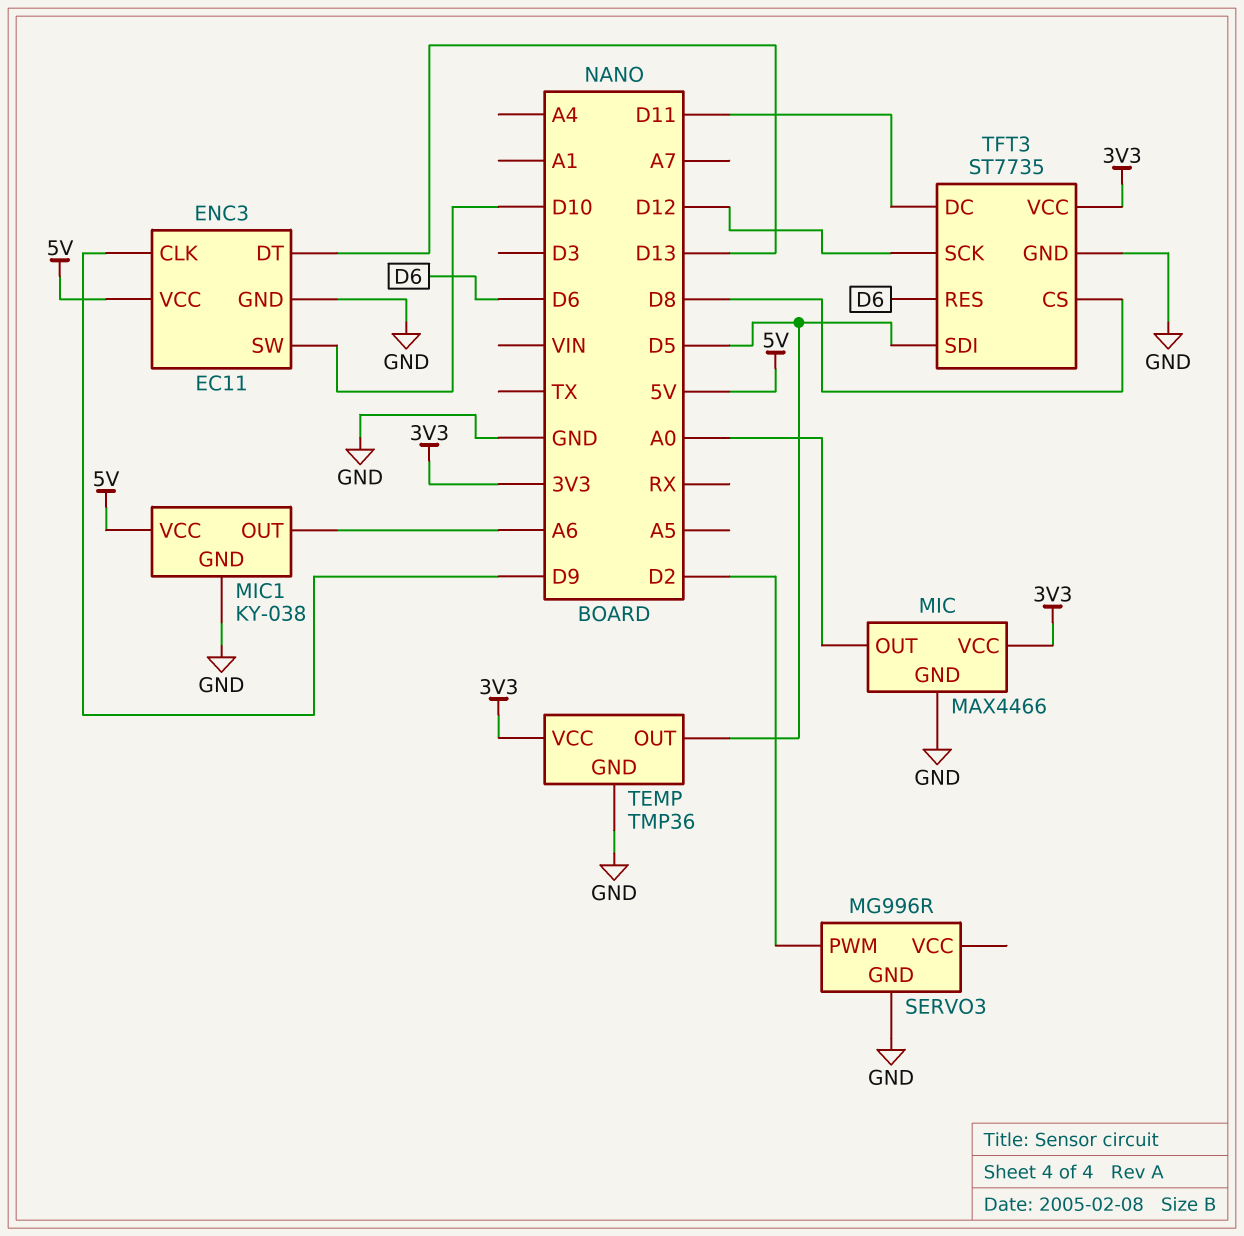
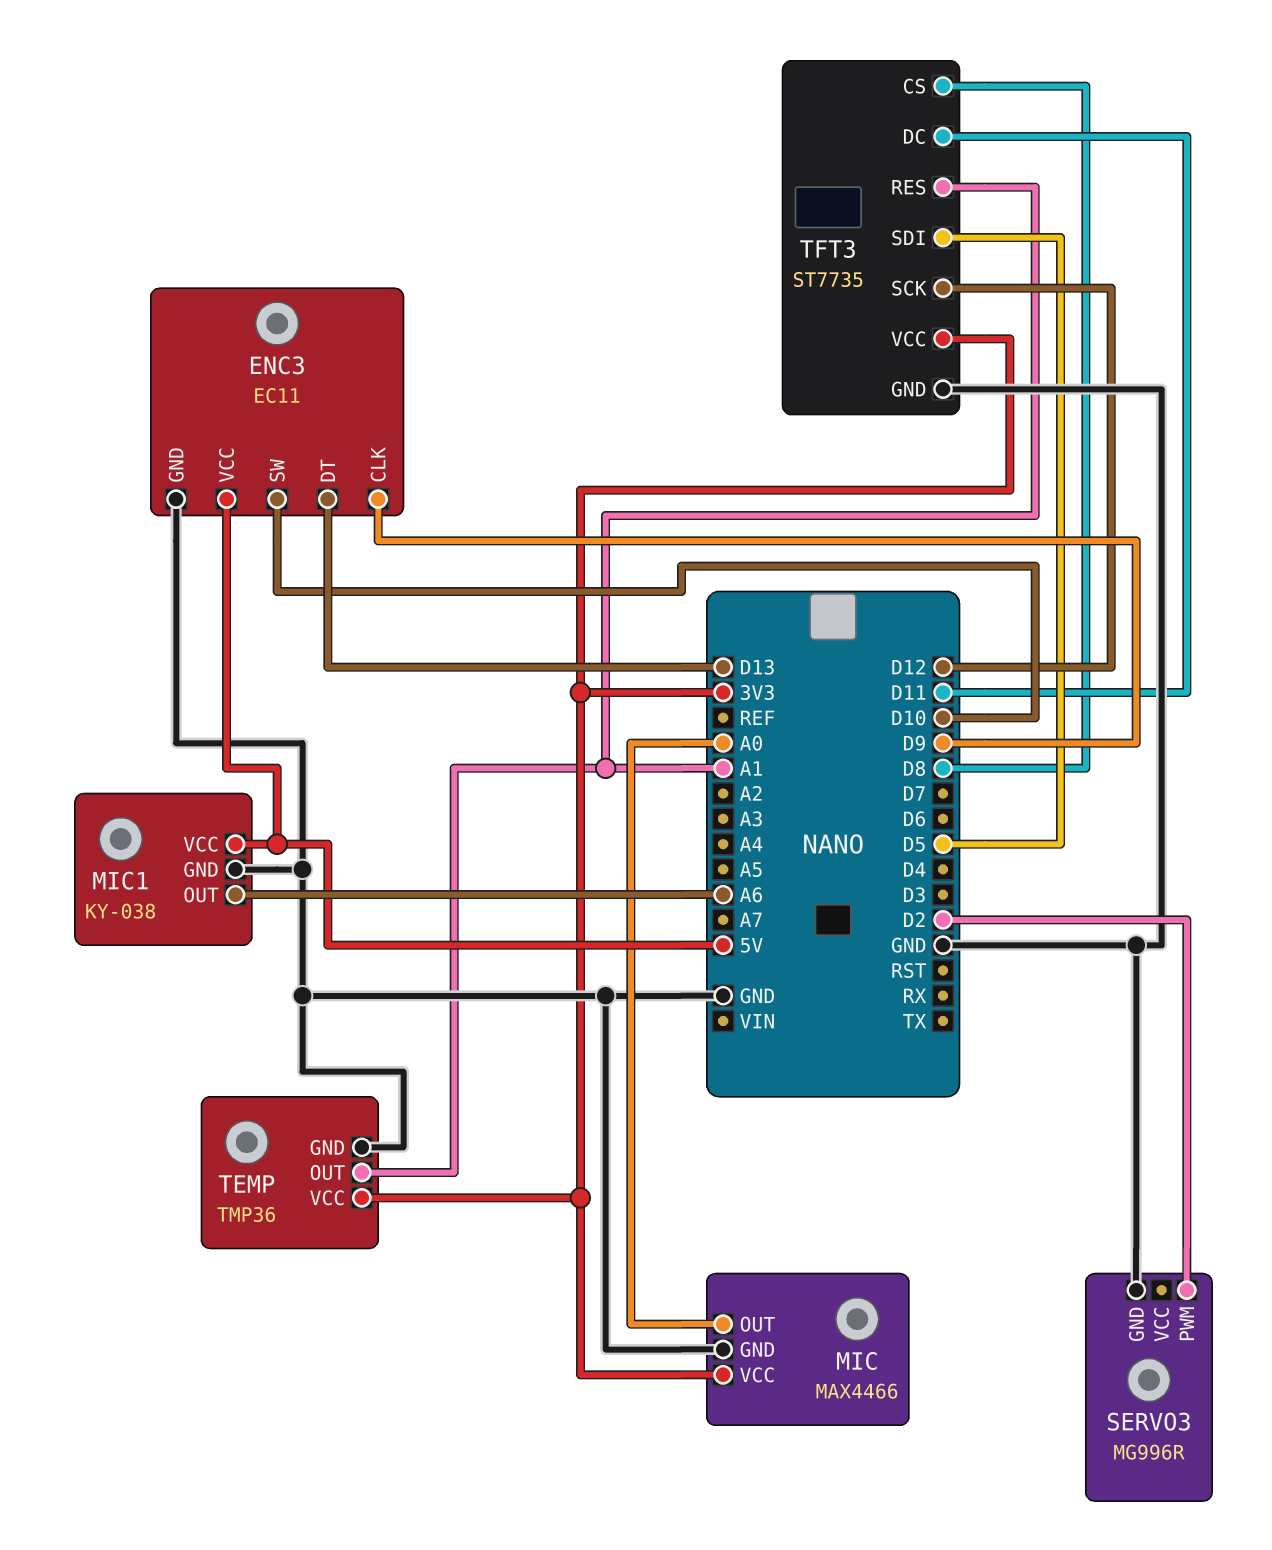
TEMP pin OUT: D5 -> A1
TFT3 pin RES: D6 -> A1

